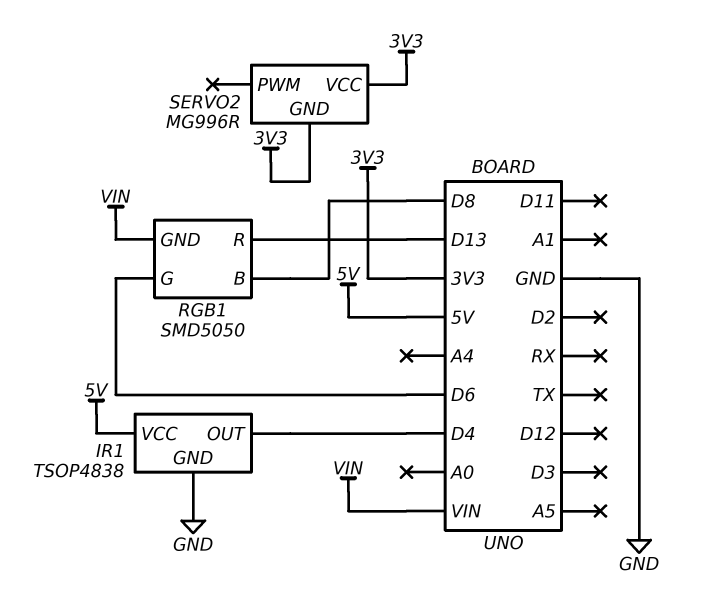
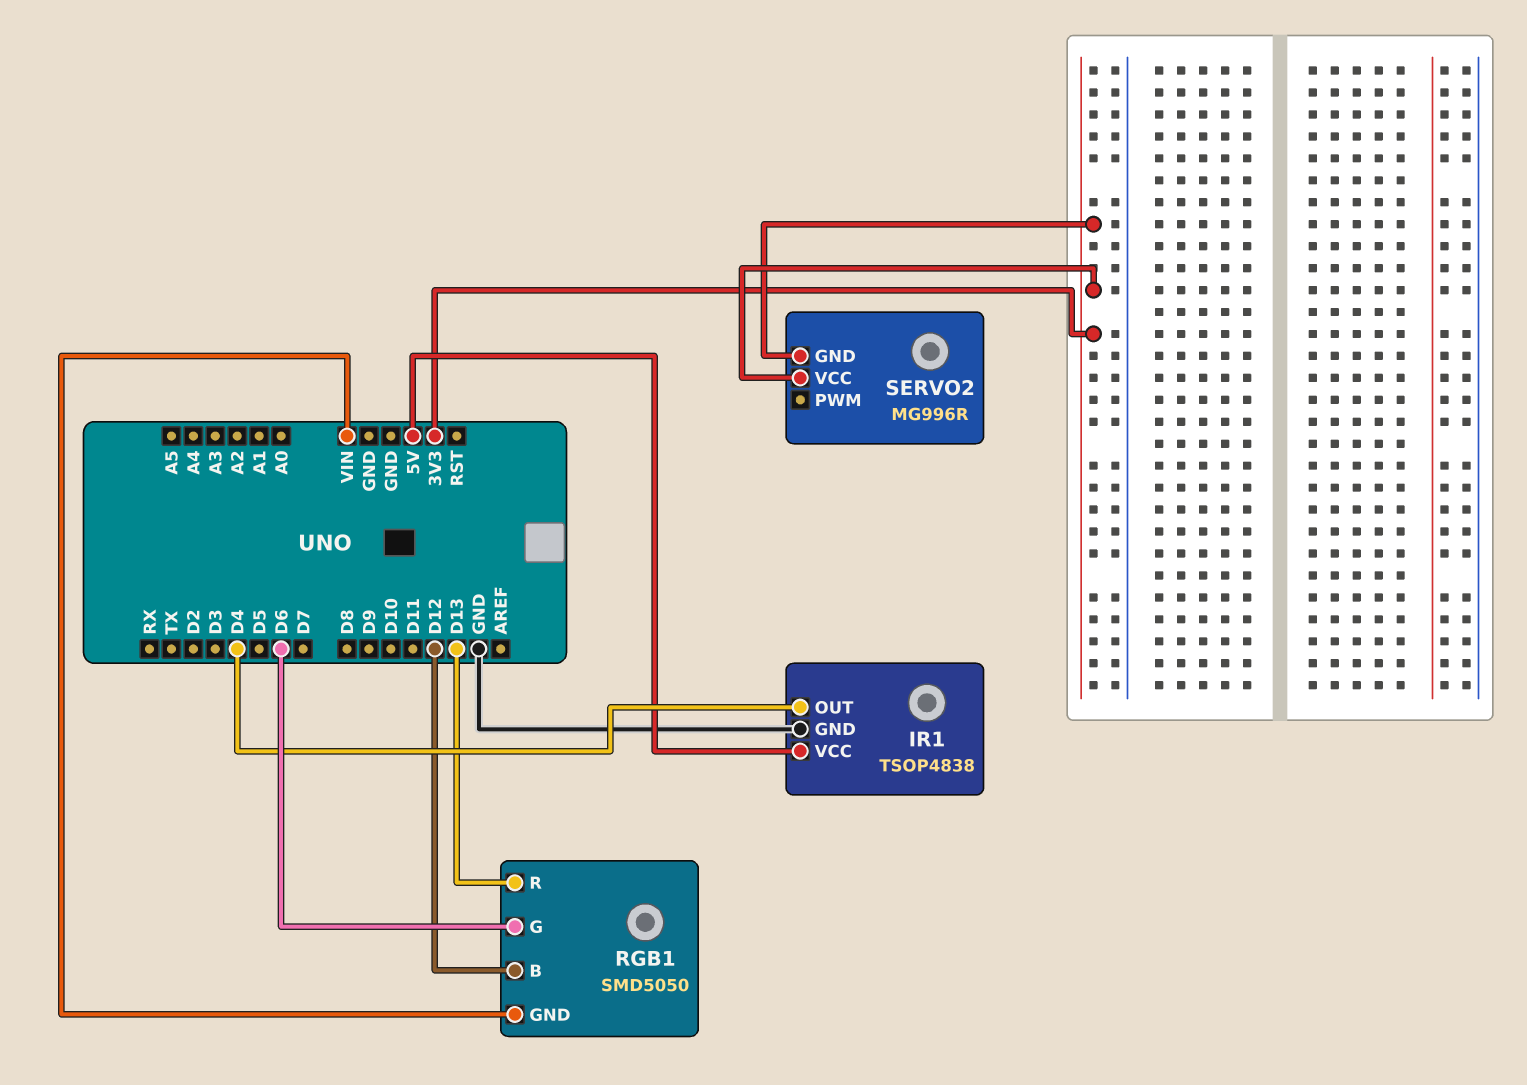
RGB1 pin B: D8 -> D12

